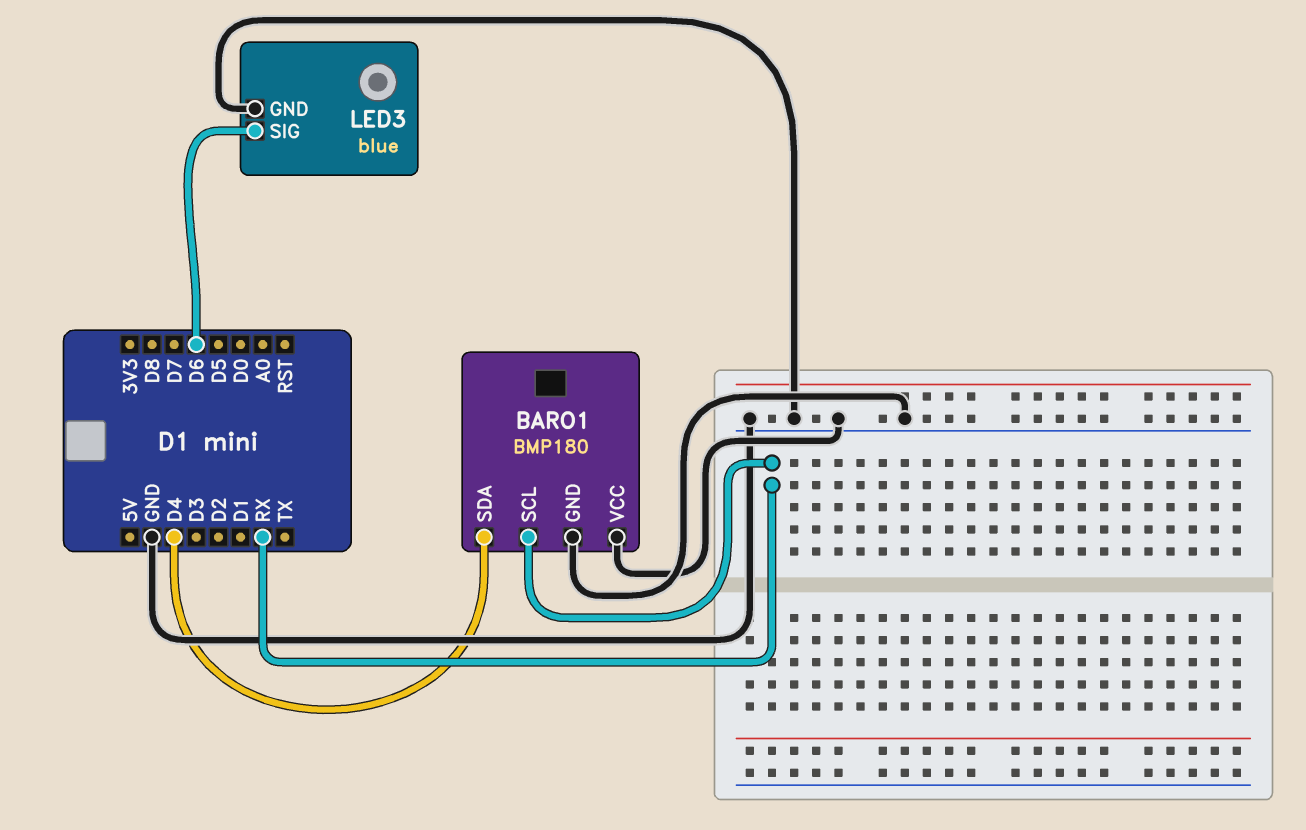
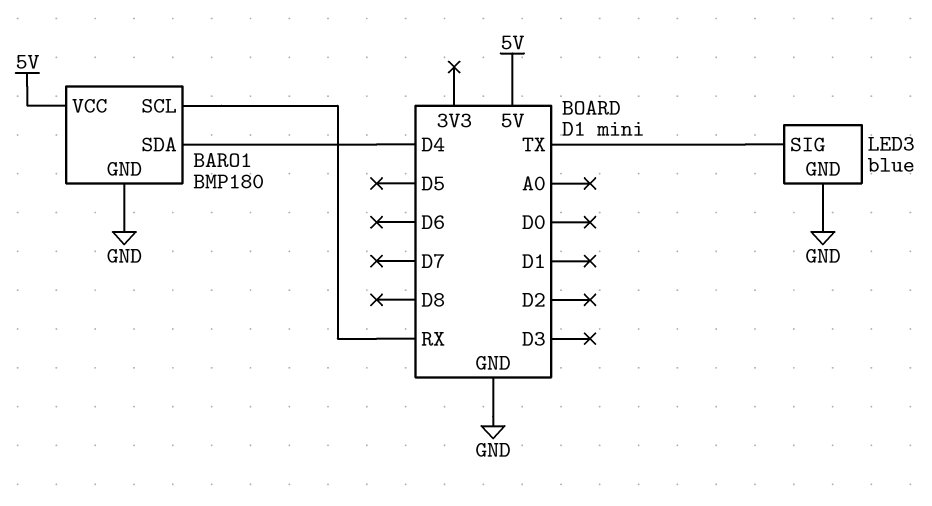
BARO1 pin VCC: GND -> 5V
LED3 pin SIG: D6 -> TX

